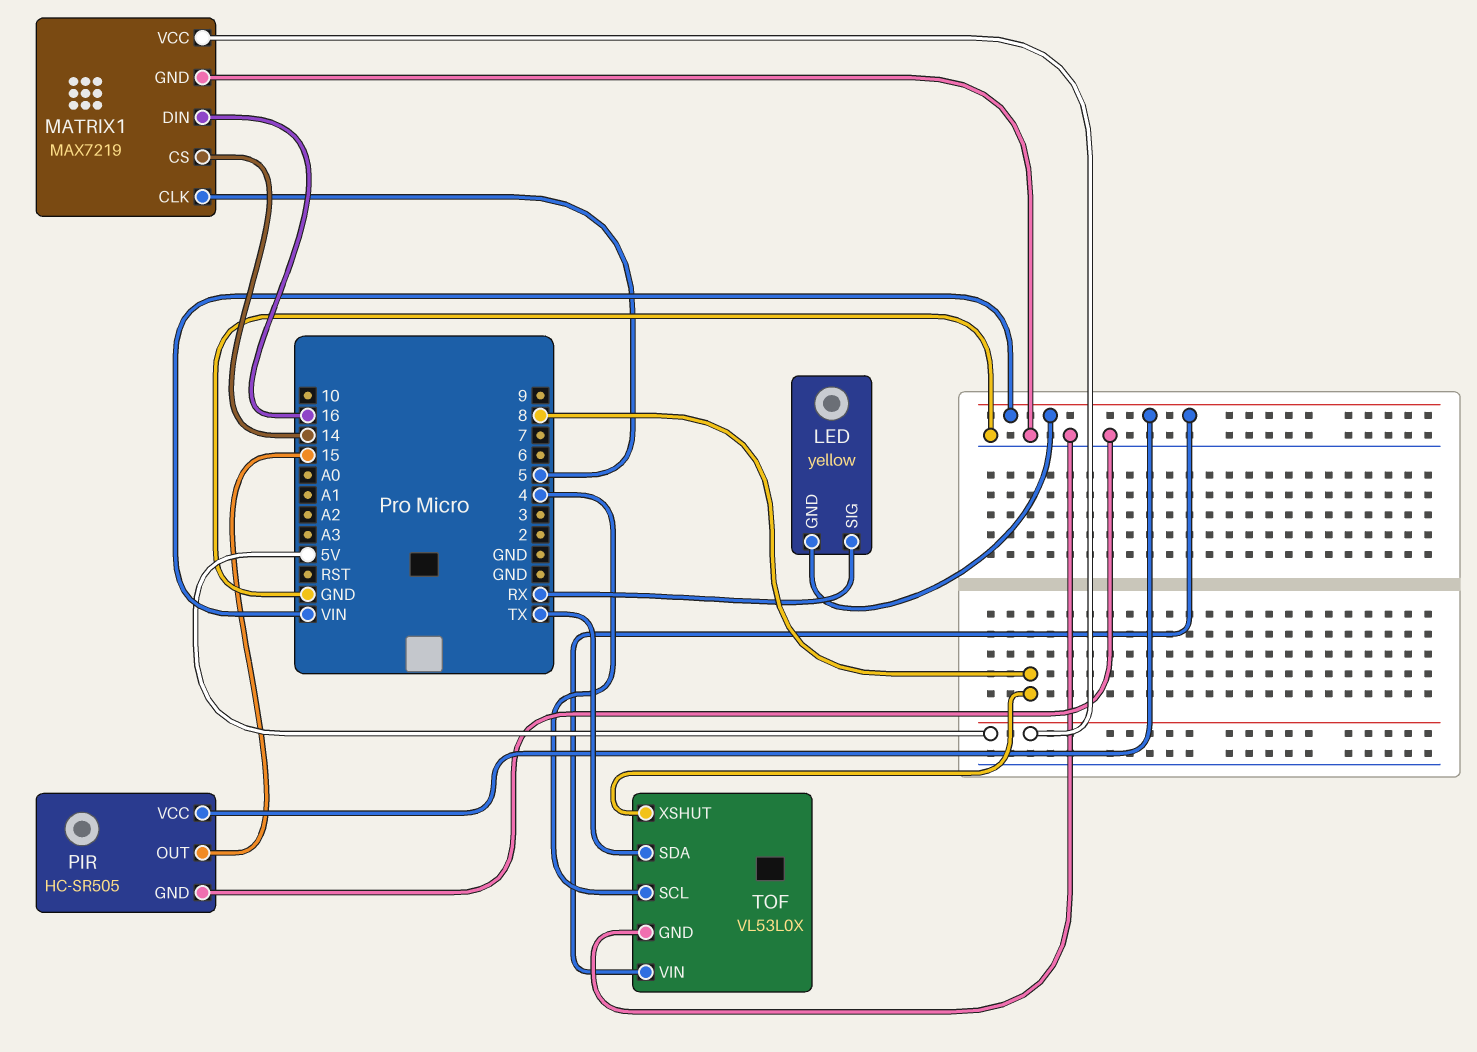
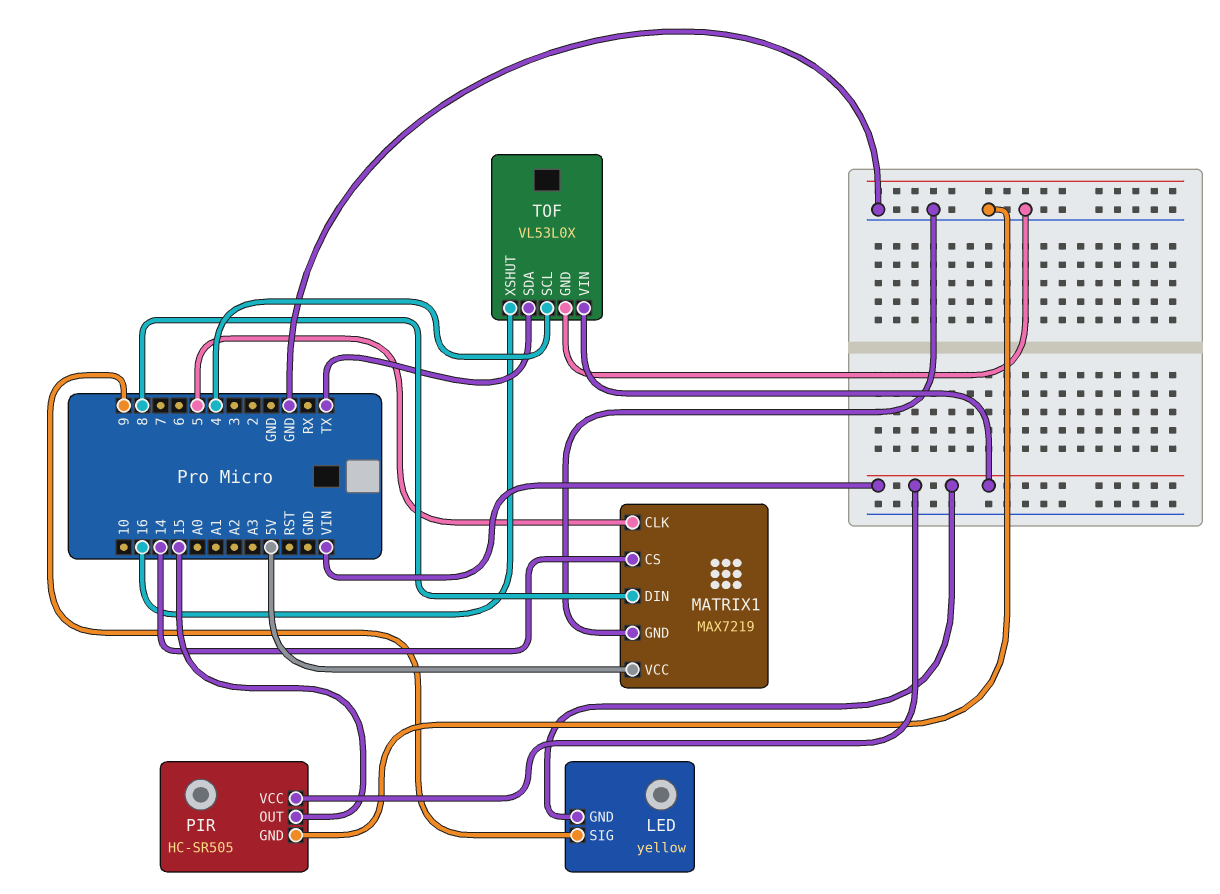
LED pin SIG: RX -> 9
MATRIX1 pin DIN: 16 -> 8
TOF pin XSHUT: 8 -> 16

